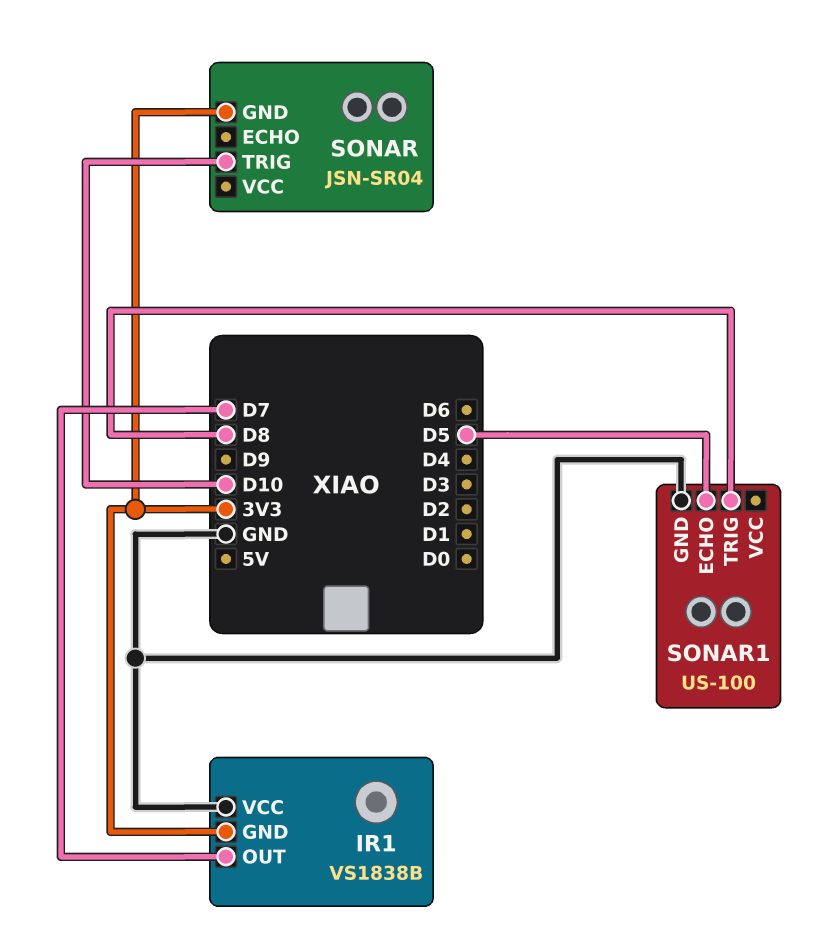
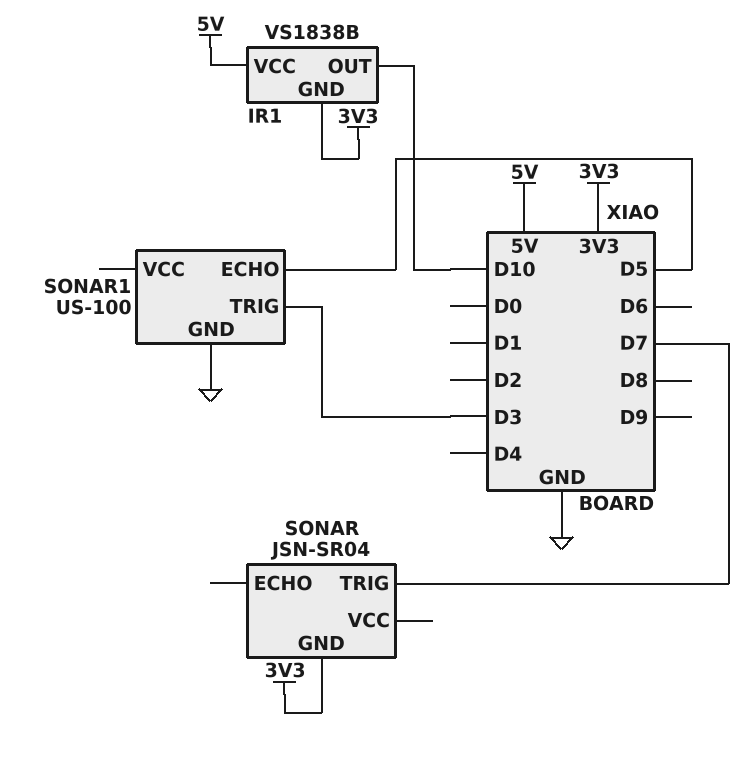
IR1 pin OUT: D7 -> D10
IR1 pin VCC: GND -> 5V
SONAR pin TRIG: D10 -> D7
SONAR1 pin TRIG: D8 -> D3

